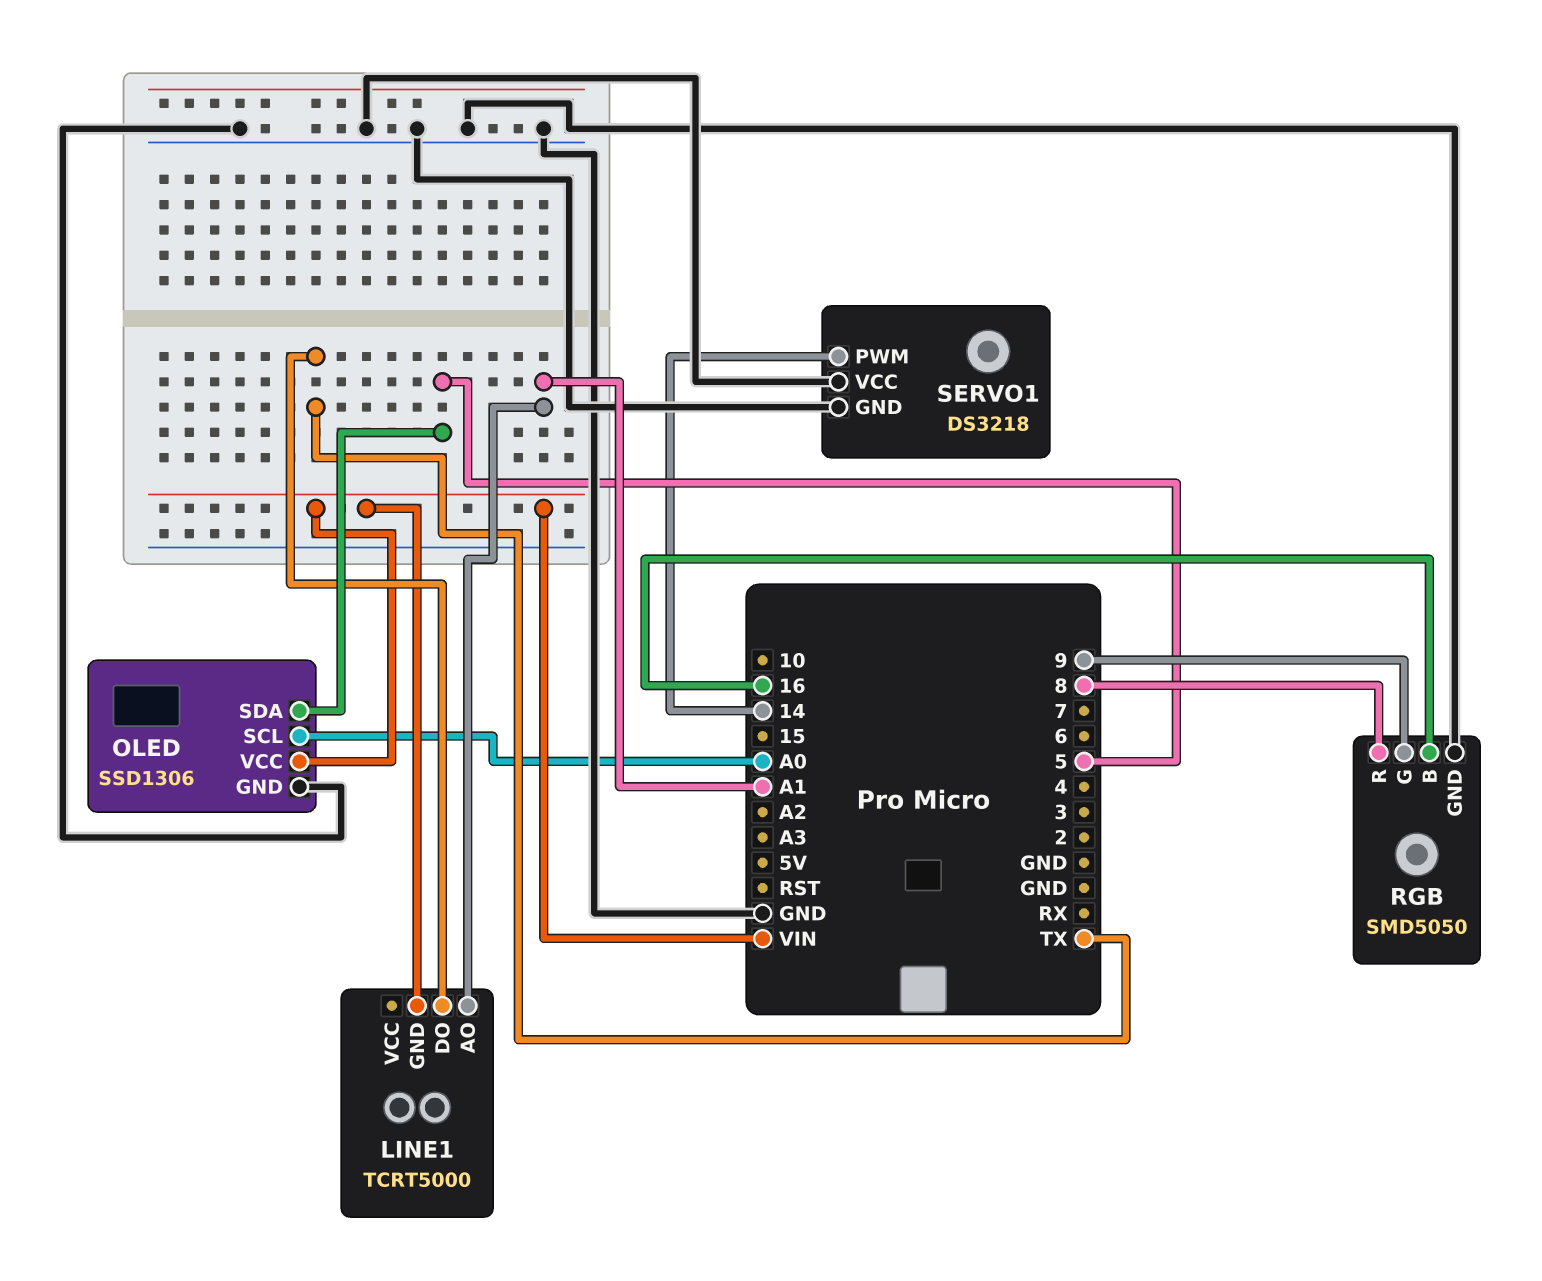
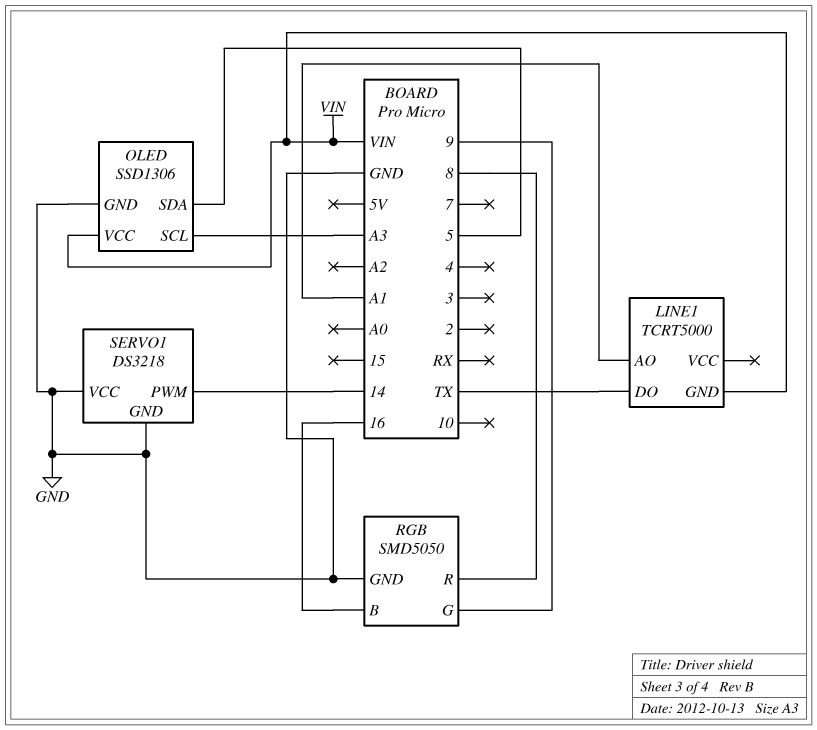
OLED pin SCL: A0 -> A3

